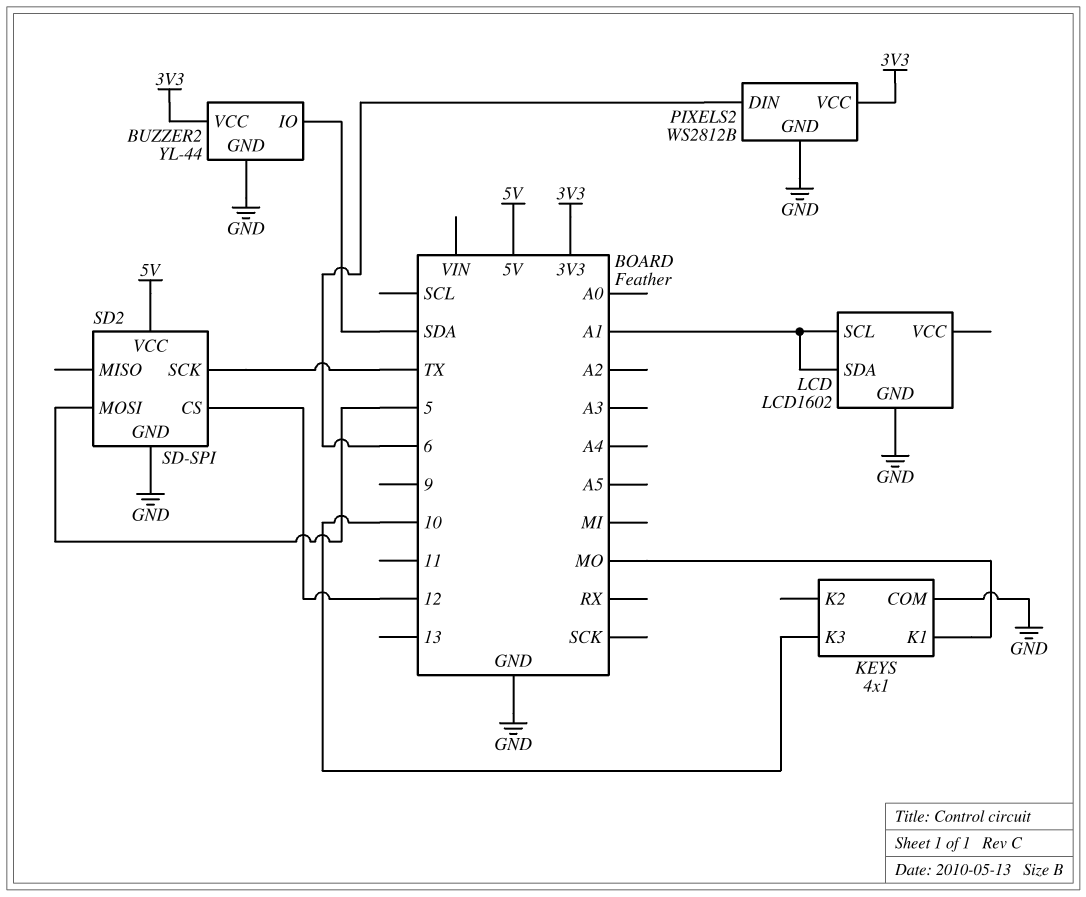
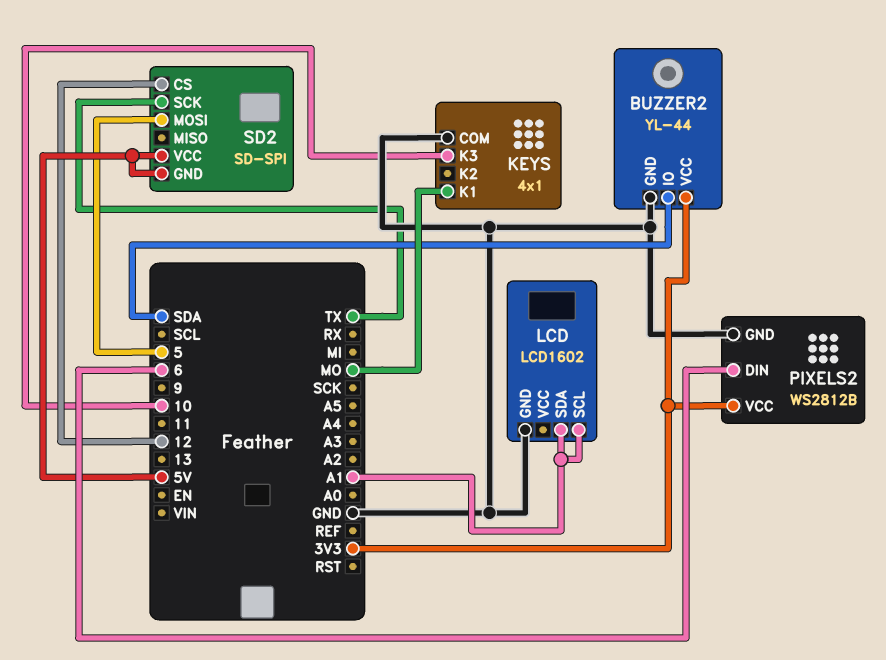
SD2 pin GND: GND -> 5V

